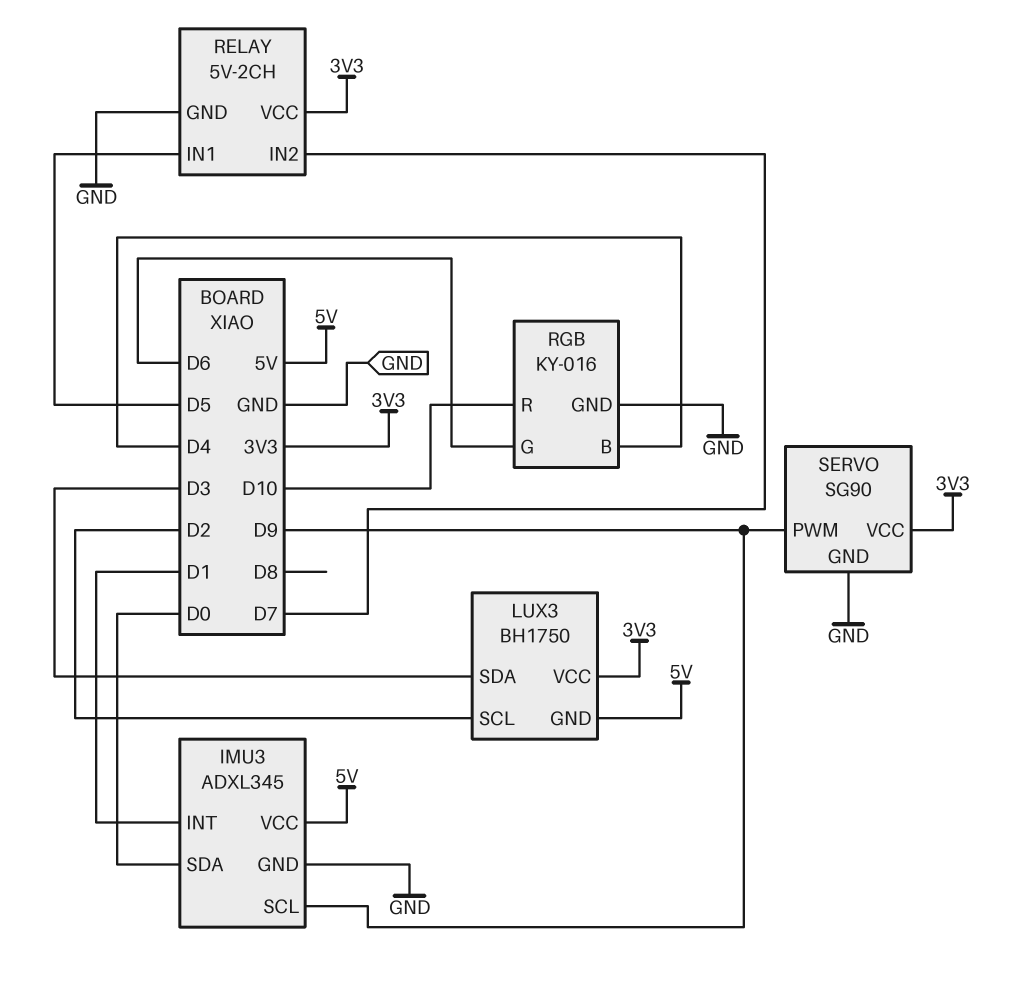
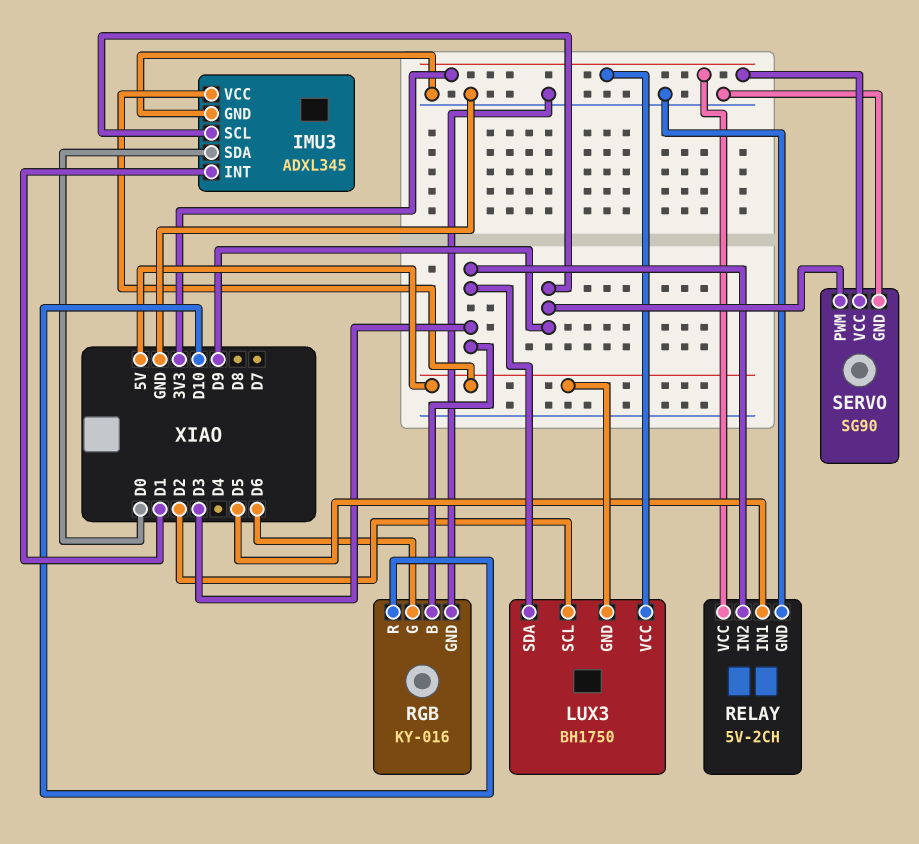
RELAY pin IN2: D7 -> D3
RGB pin B: D4 -> D3

